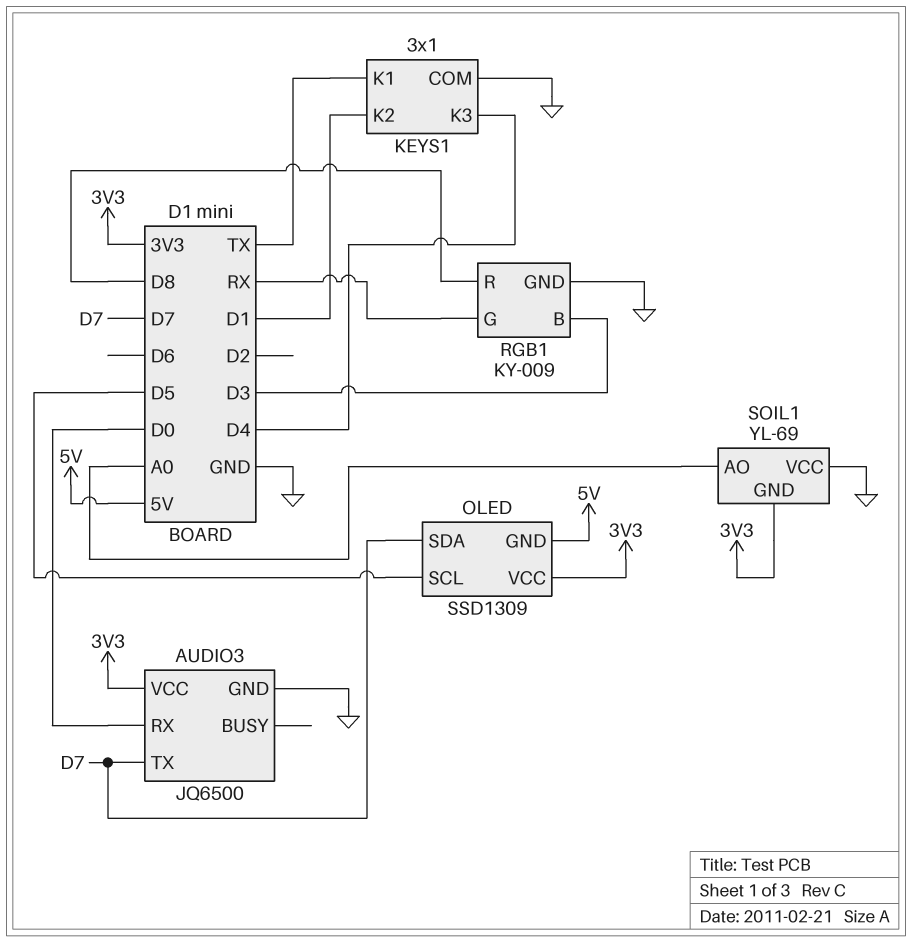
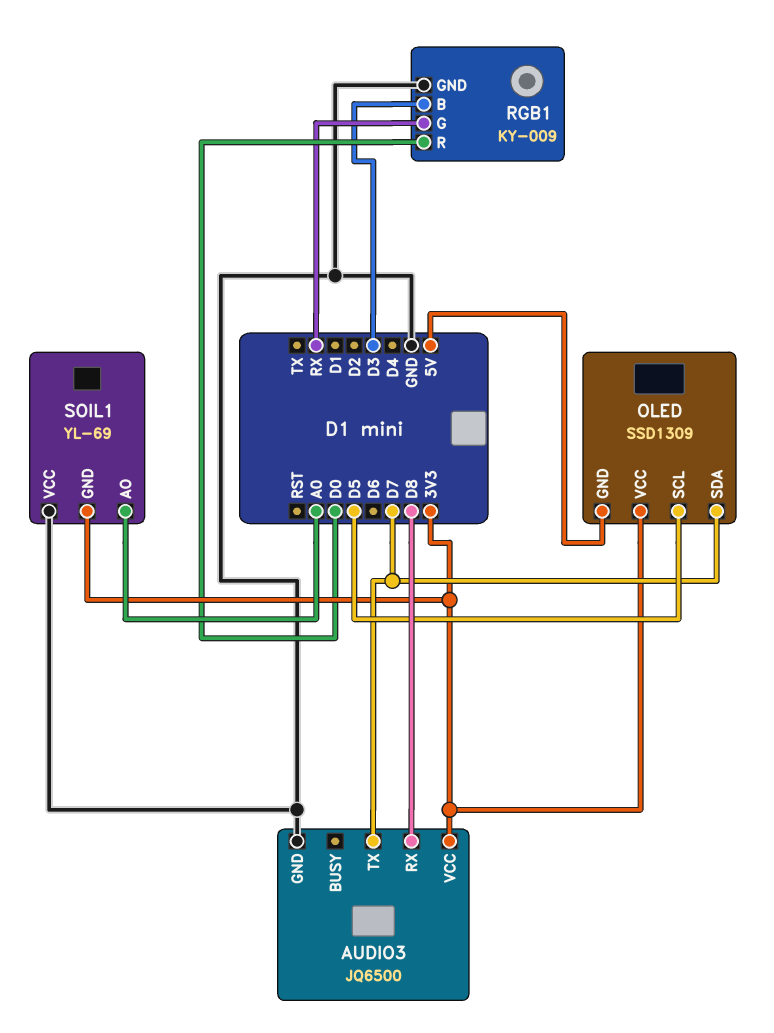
AUDIO3 pin RX: D0 -> D8
KEYS1: 3x1 -> none
KEYS1 pin COM: GND -> none
KEYS1 pin K1: TX -> none
KEYS1 pin K2: D1 -> none
KEYS1 pin K3: D4 -> none
RGB1 pin R: D8 -> D0

